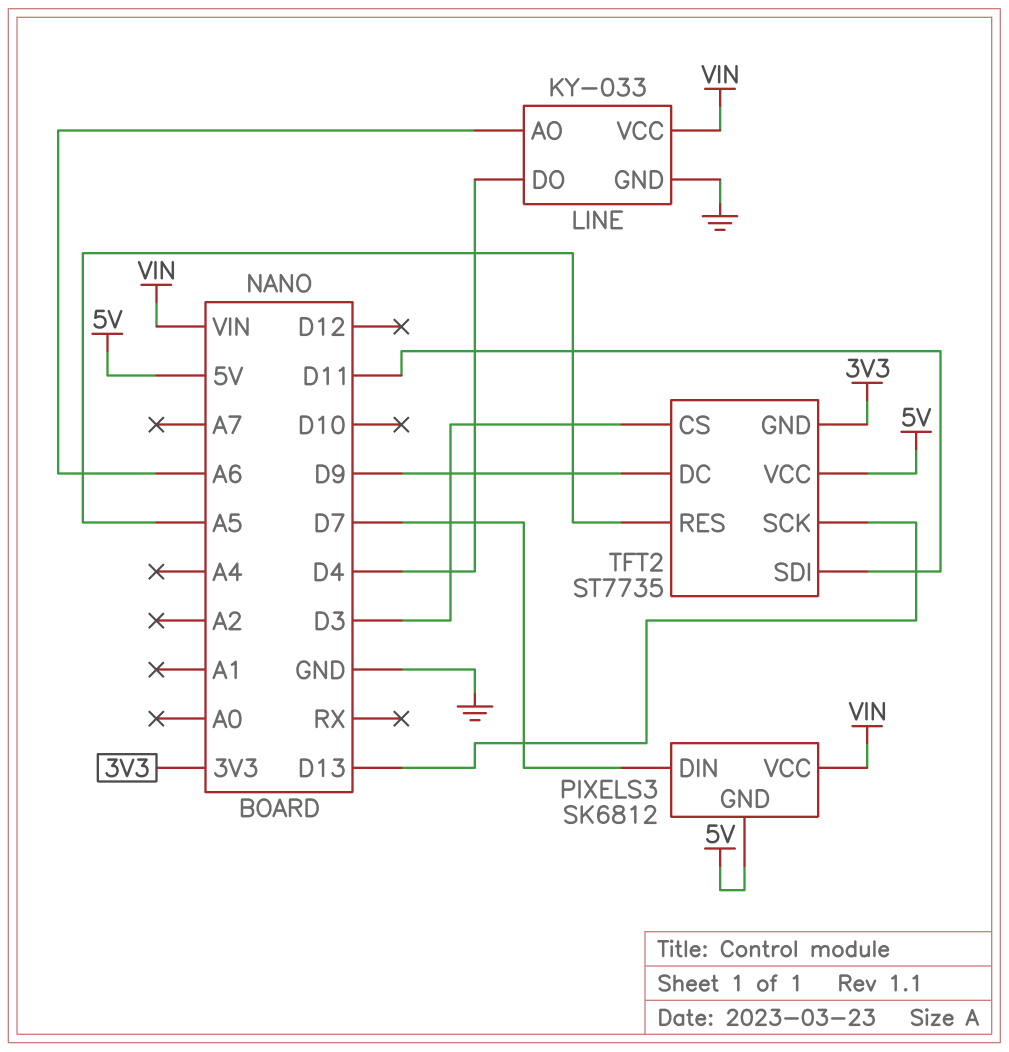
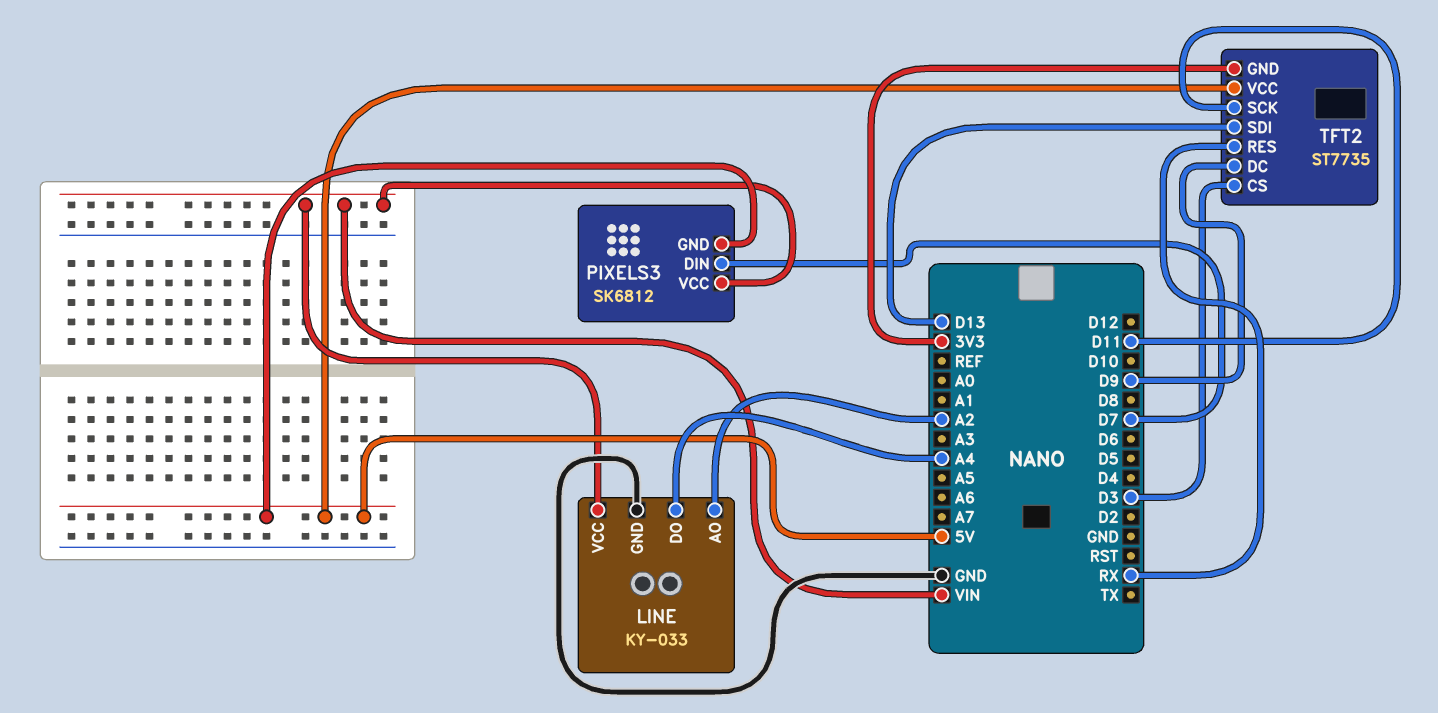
LINE pin AO: A6 -> A2
LINE pin DO: D4 -> A4
TFT2 pin RES: A5 -> RX
TFT2 pin SCK: D13 -> D11
TFT2 pin SDI: D11 -> D13

